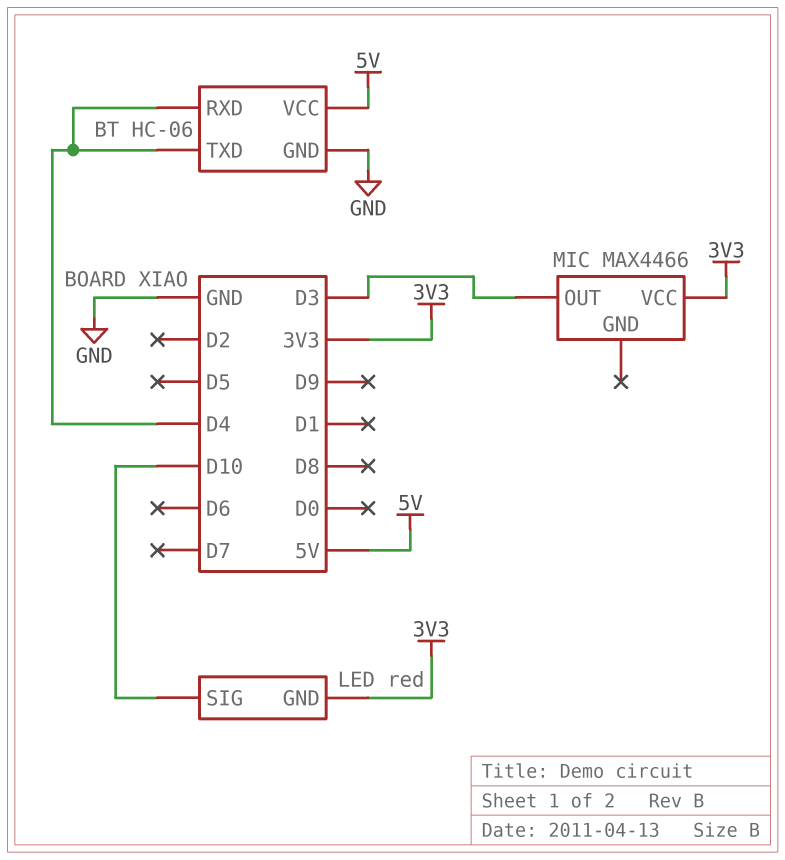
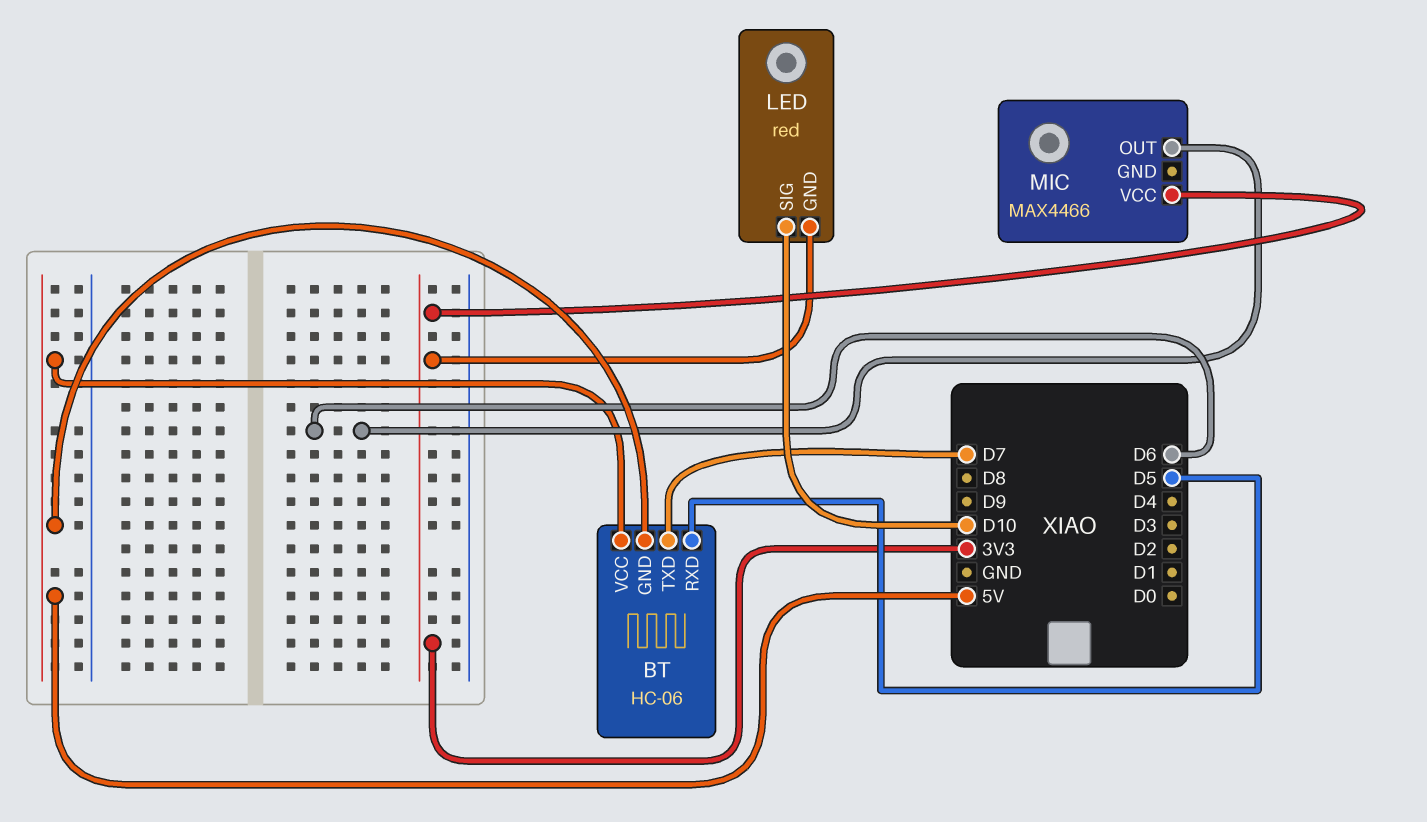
BT pin GND: GND -> 5V
BT pin RXD: D4 -> D5
BT pin TXD: D4 -> D7
MIC pin OUT: D3 -> D6

